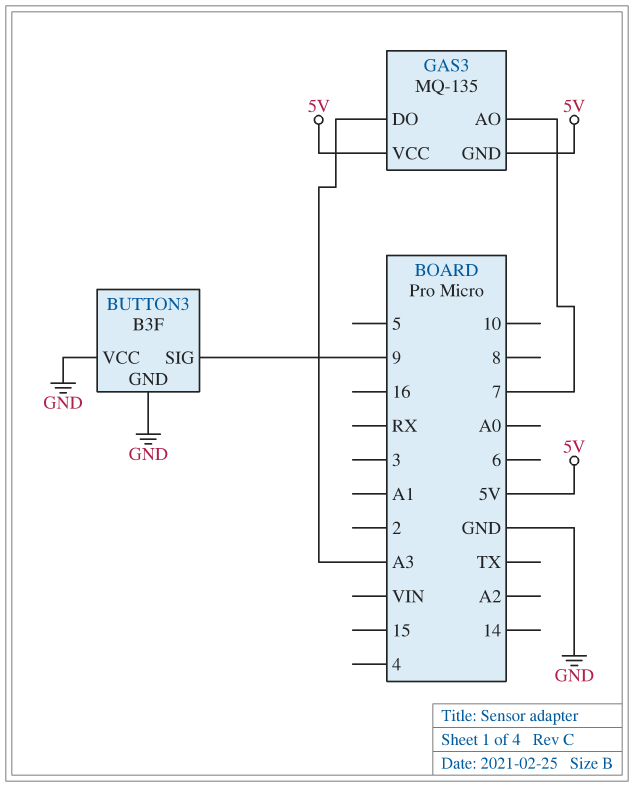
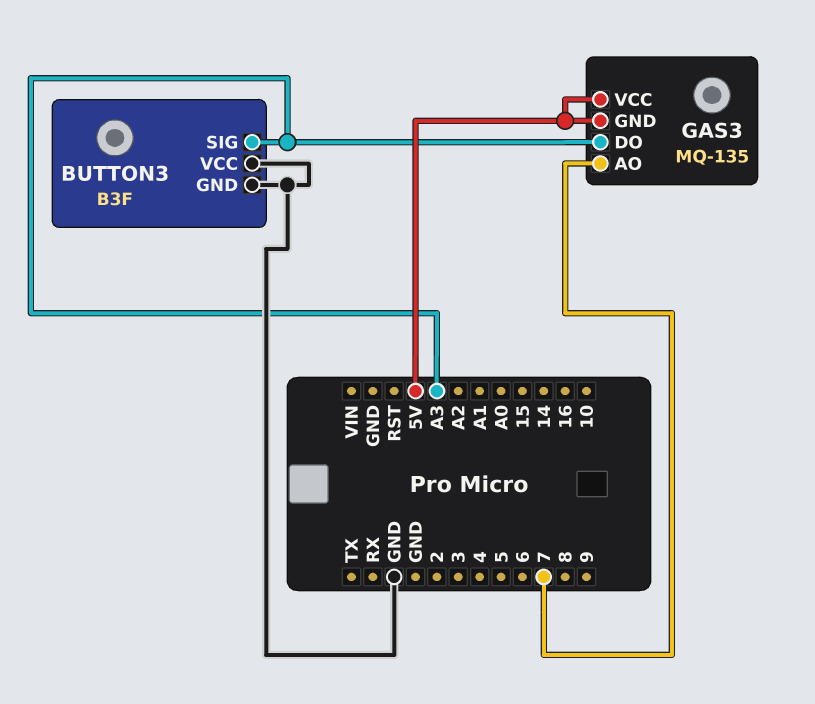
BUTTON3 pin SIG: 9 -> A3

